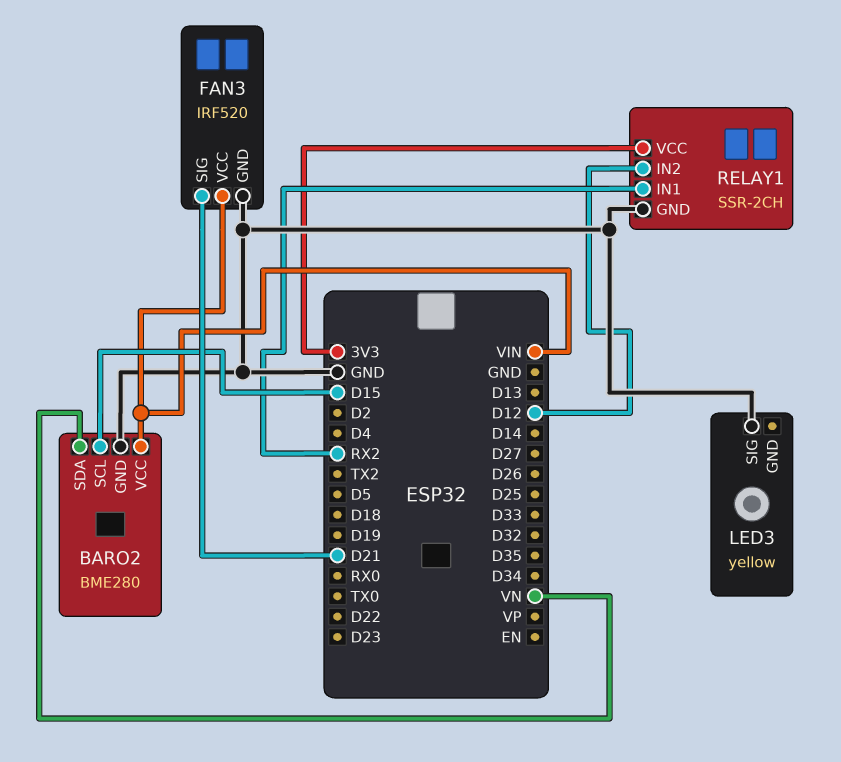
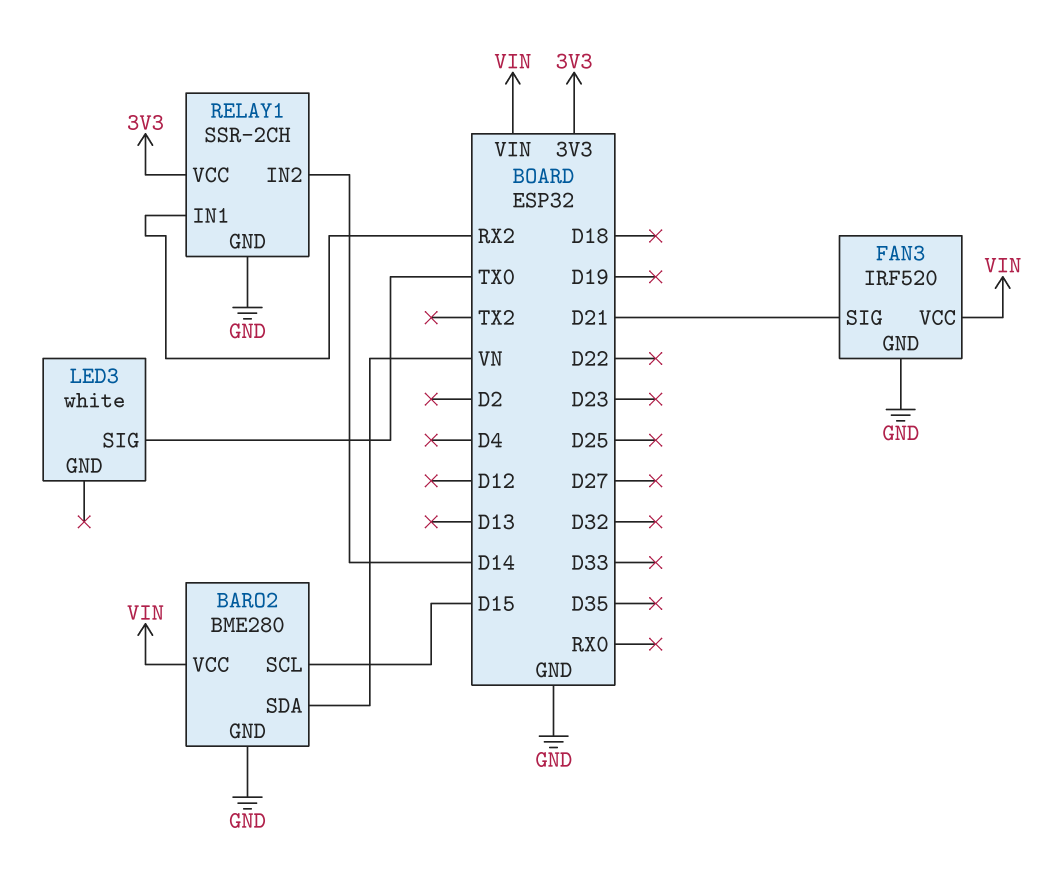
LED3: yellow -> white
LED3 pin SIG: GND -> TX0
RELAY1 pin IN2: D12 -> D14

